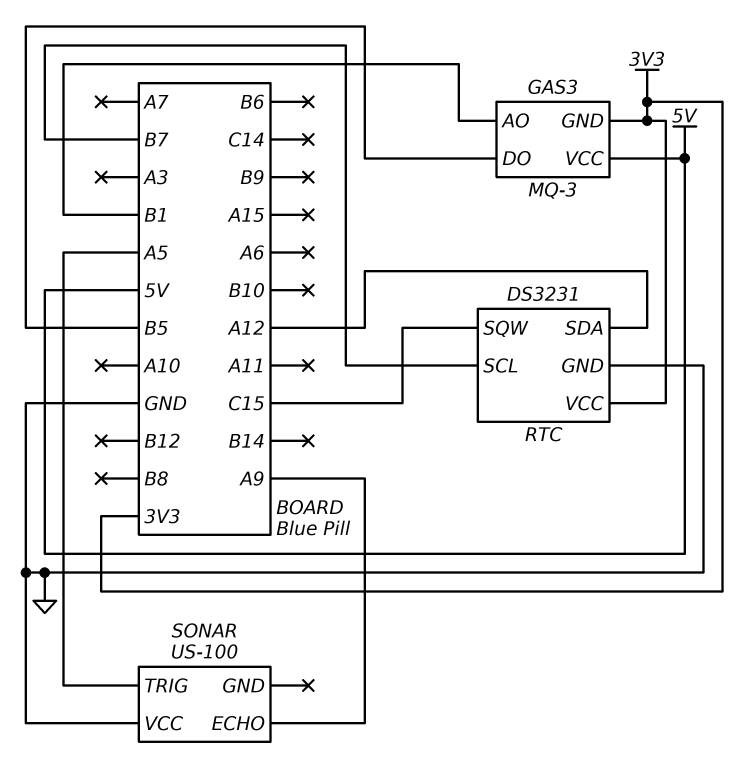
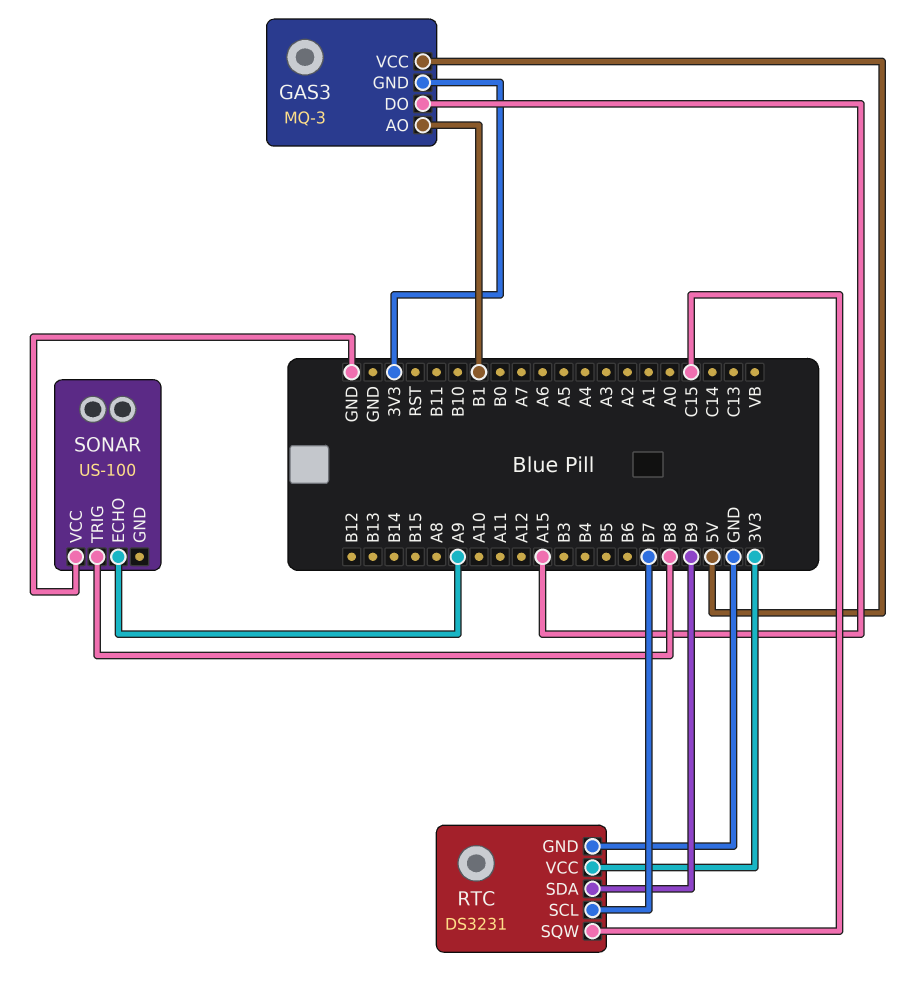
GAS3 pin DO: B5 -> A15
RTC pin SDA: A12 -> B9
SONAR pin TRIG: A5 -> B8

